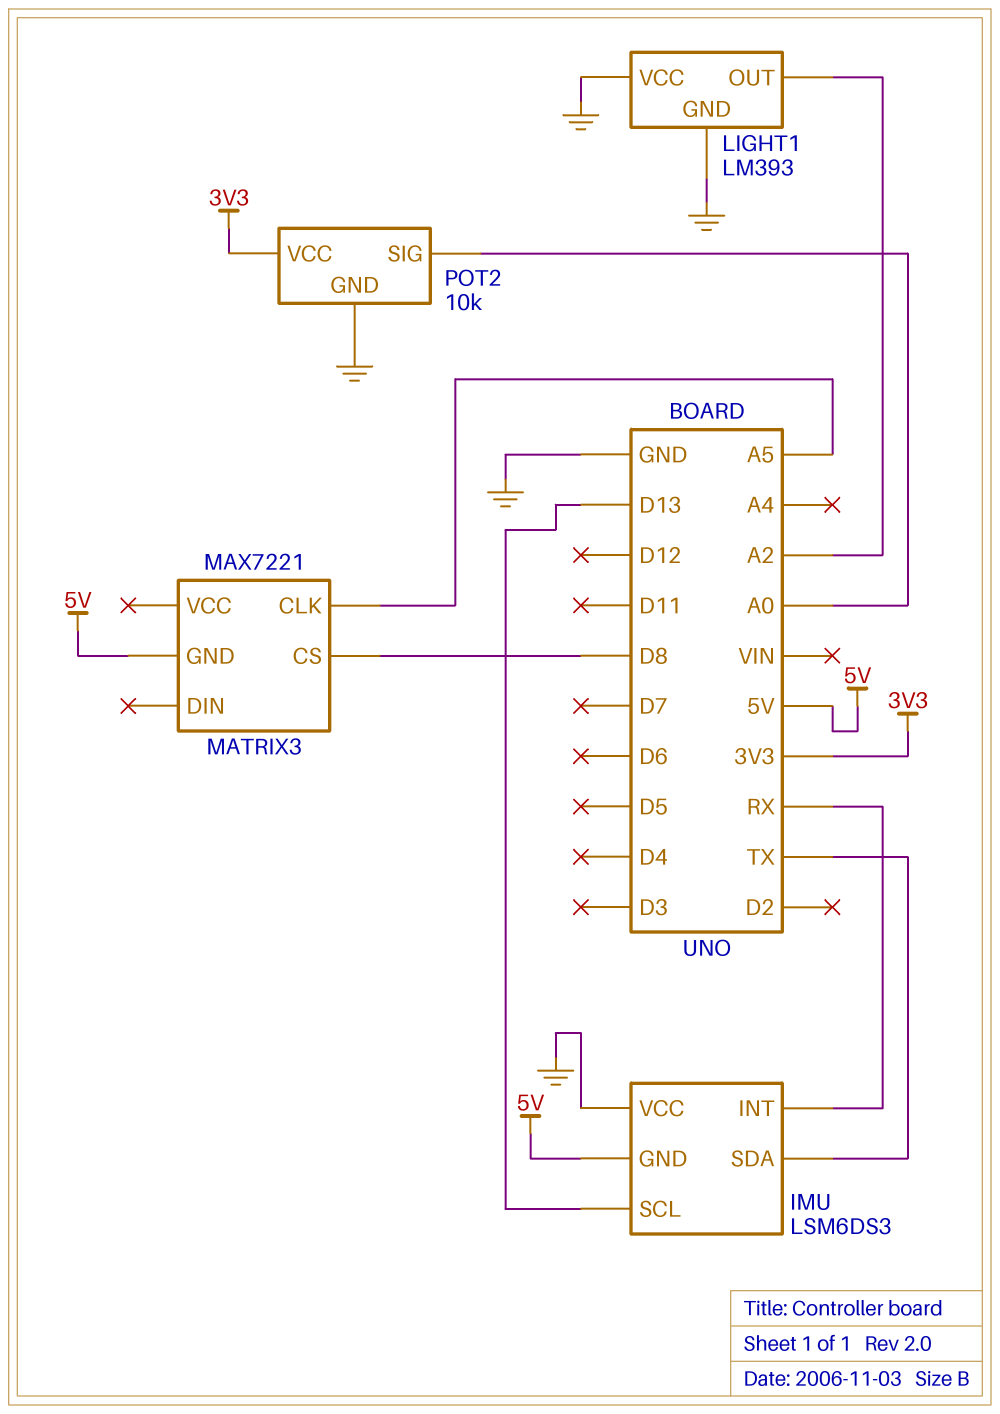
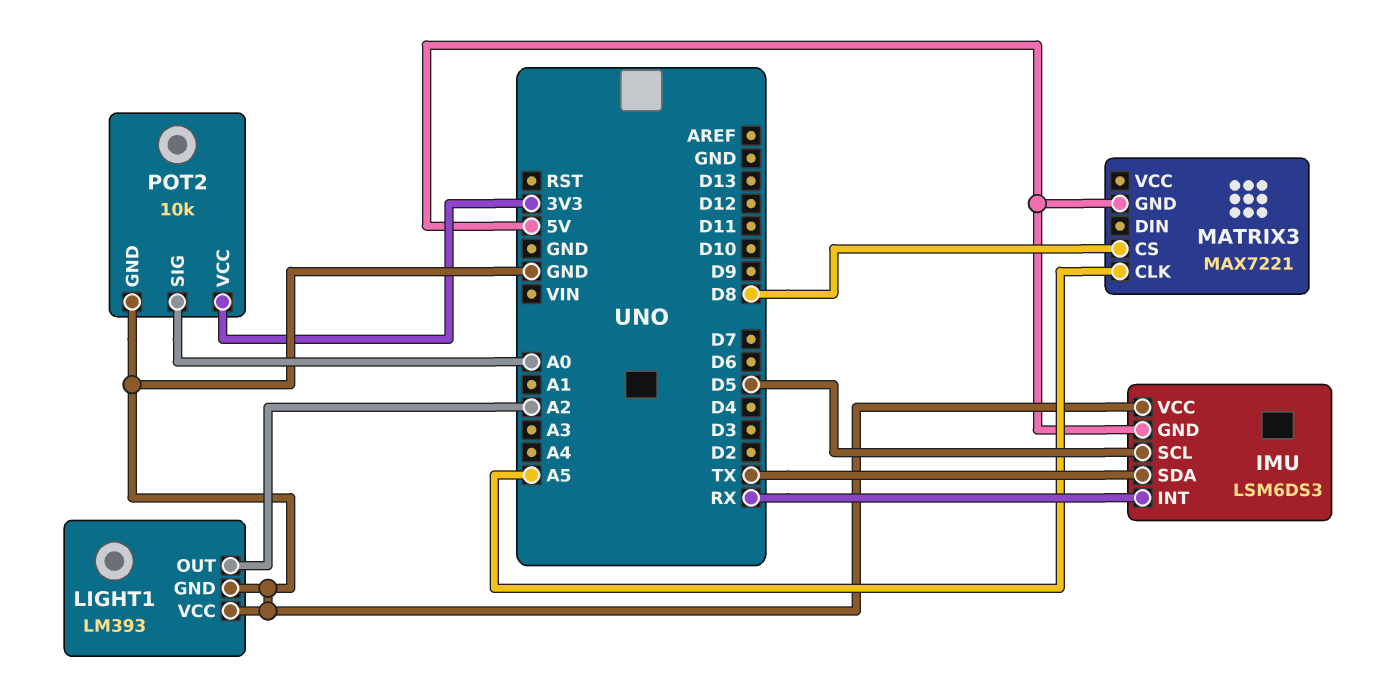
IMU pin SCL: D13 -> D5

